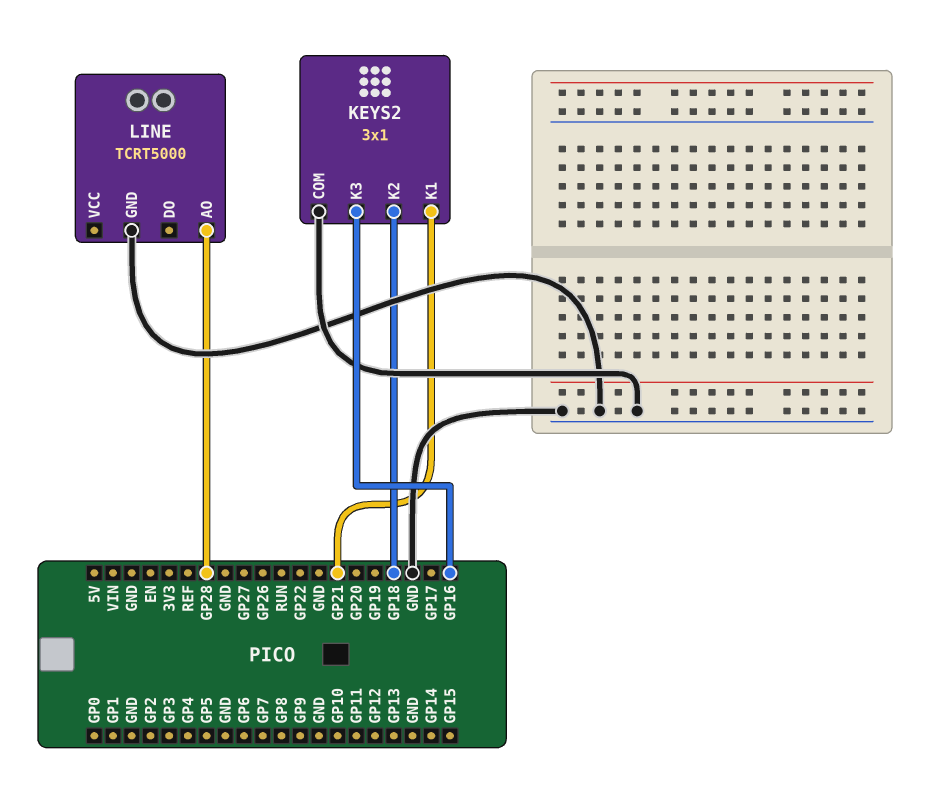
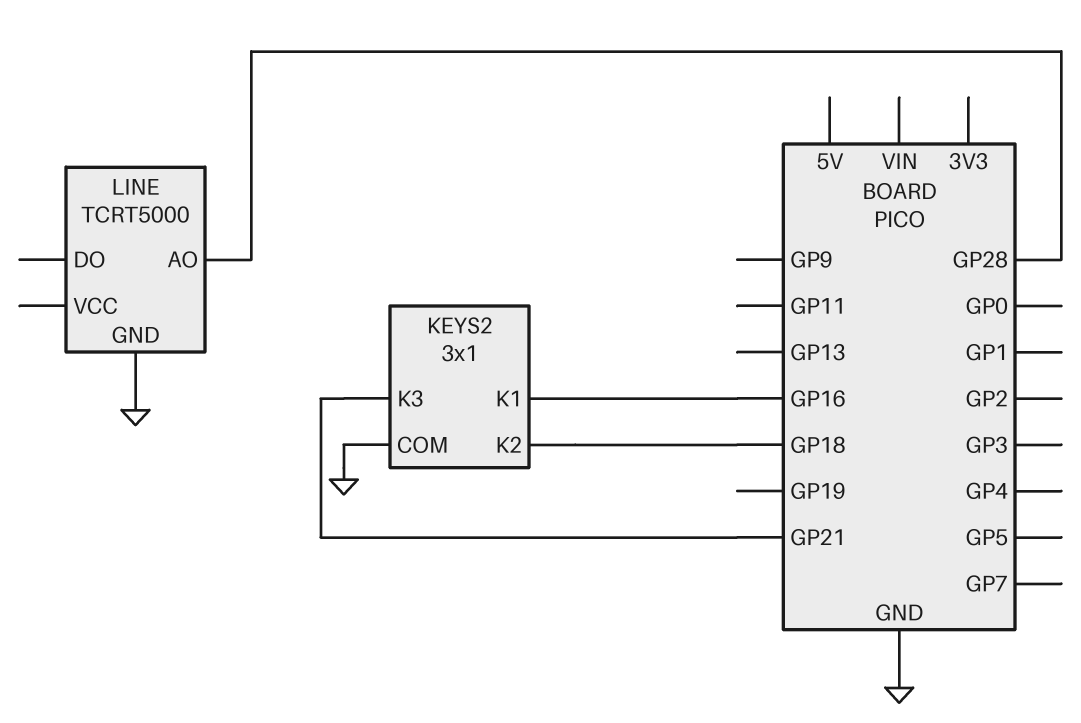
KEYS2 pin K1: GP21 -> GP16
KEYS2 pin K3: GP16 -> GP21

